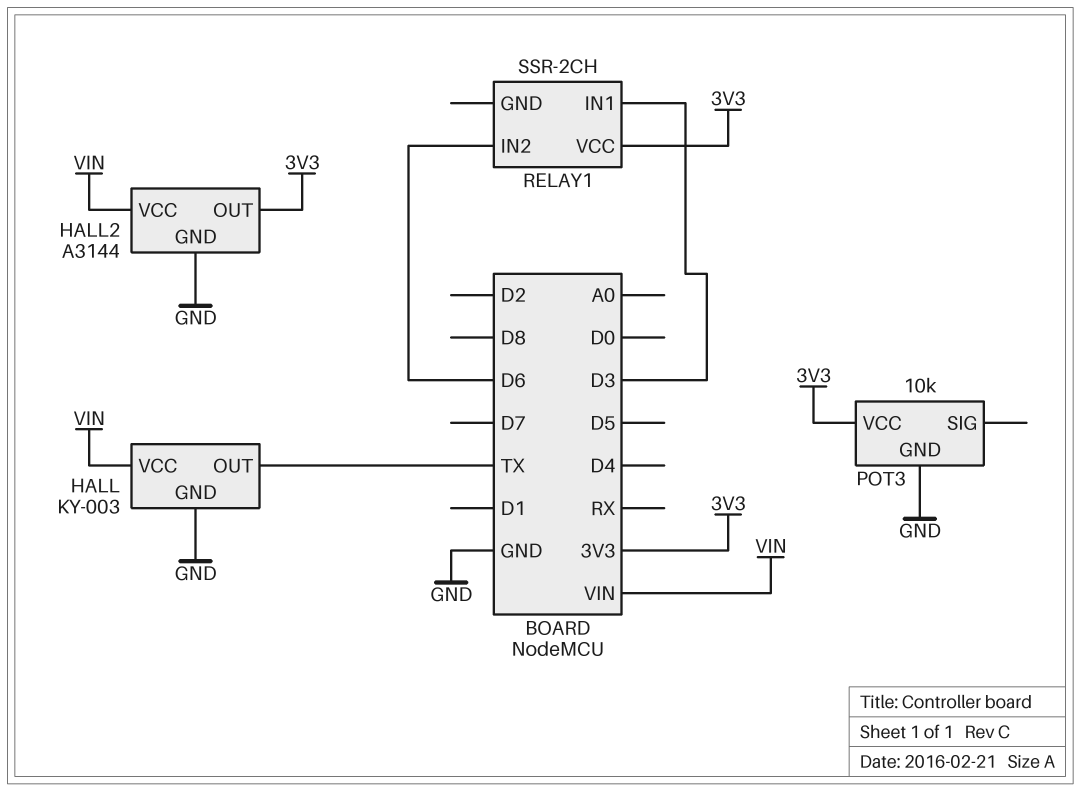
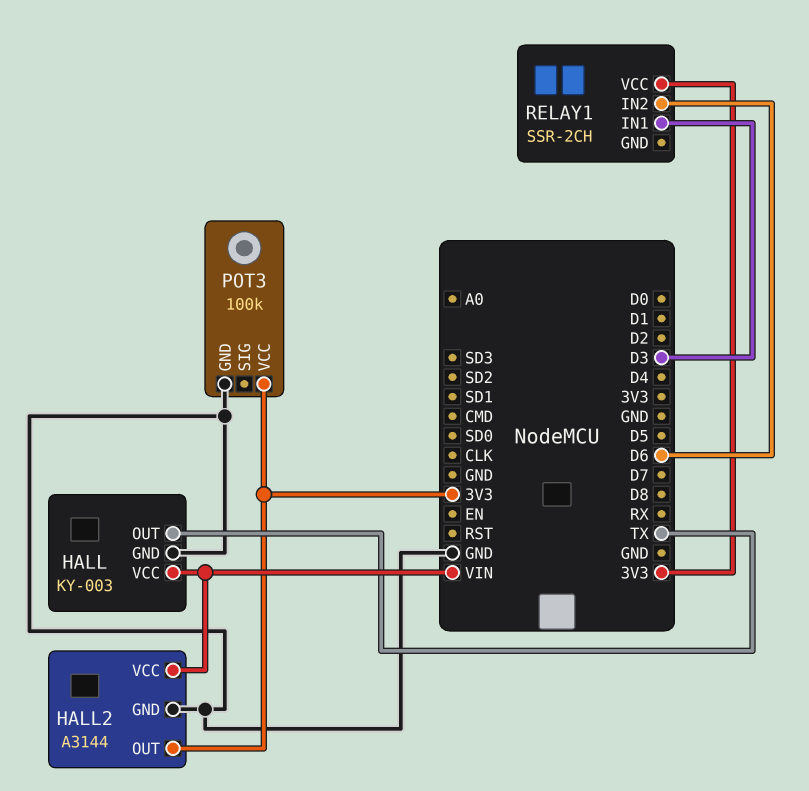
POT3: 10k -> 100k

